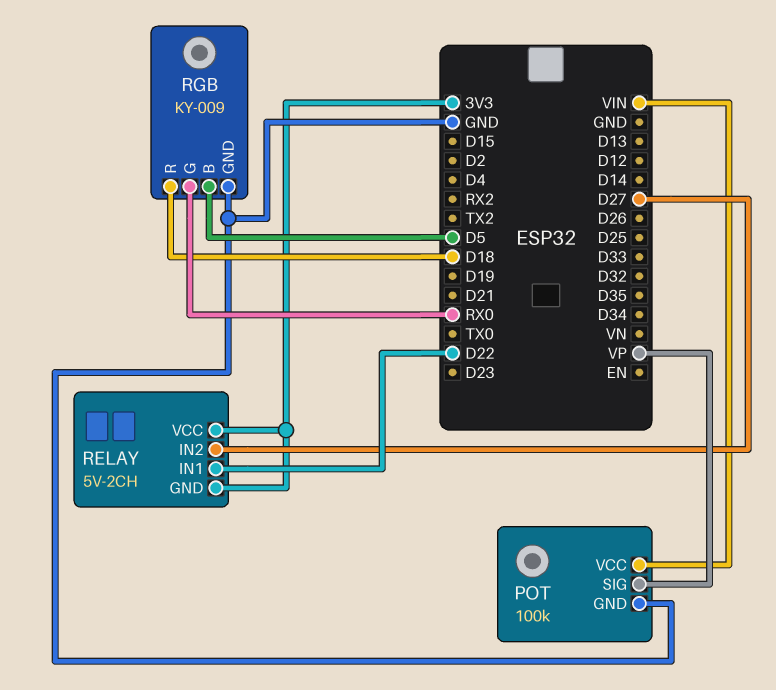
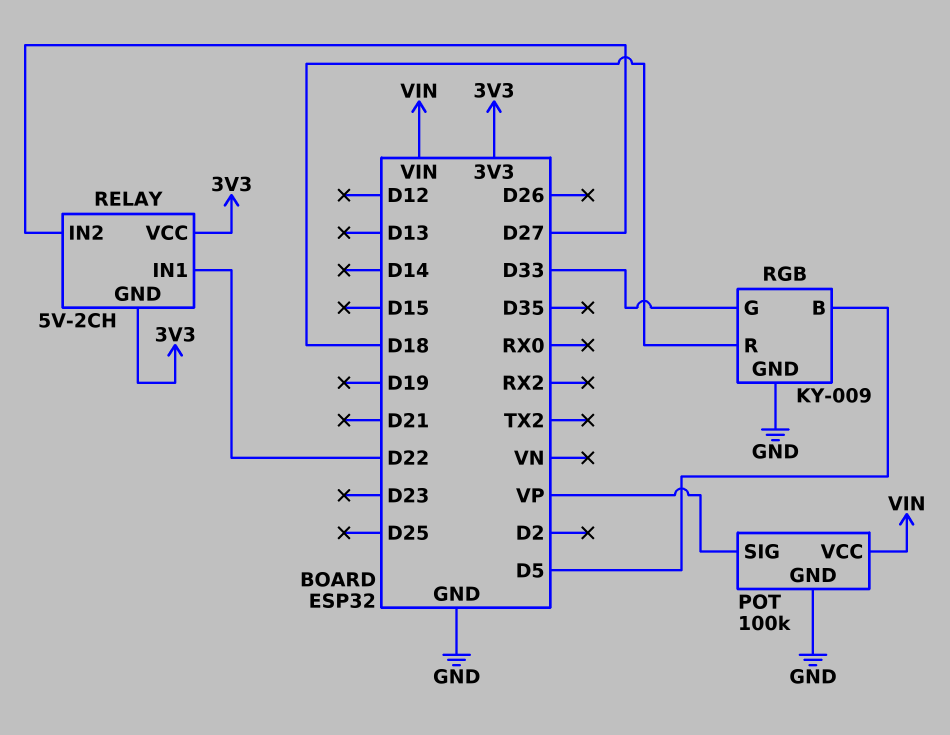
RGB pin G: RX0 -> D33

